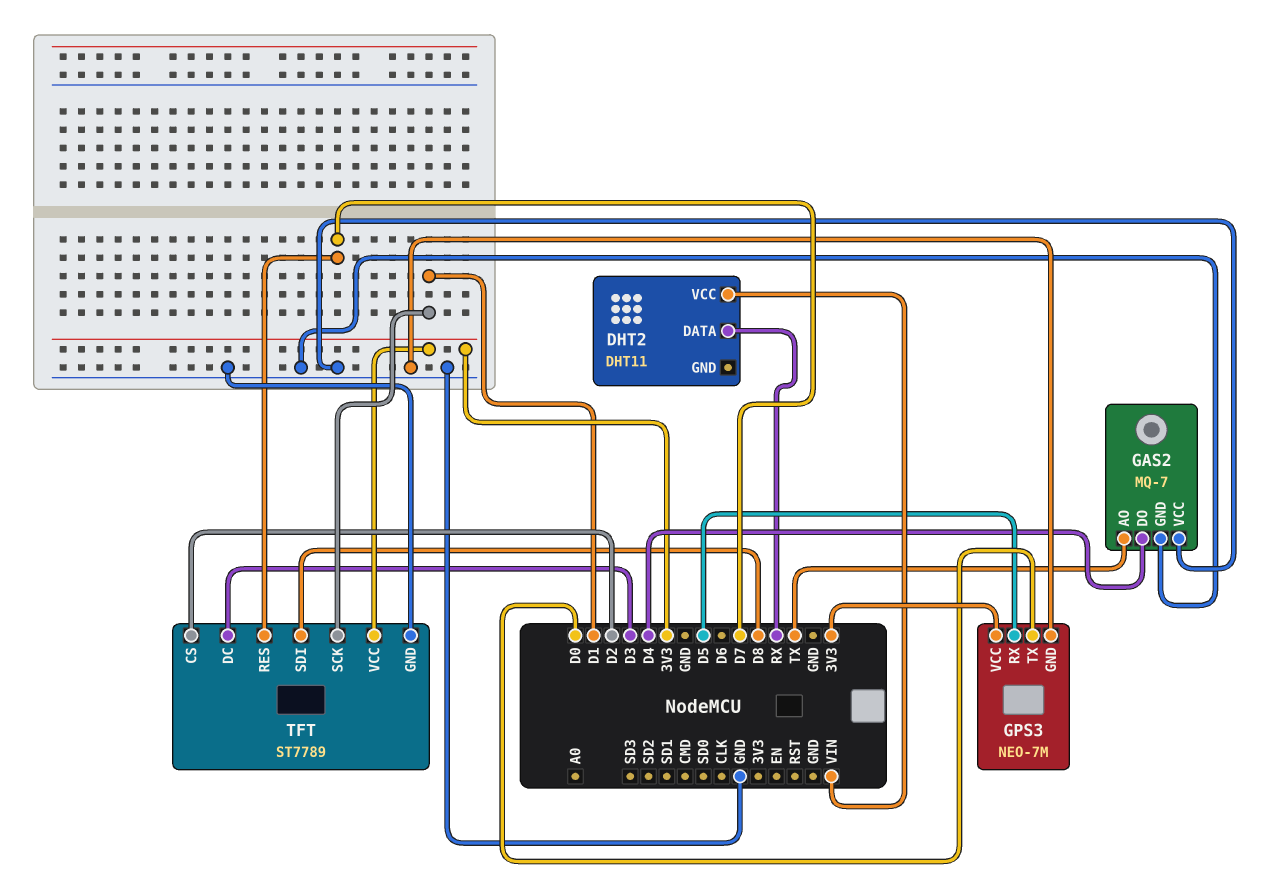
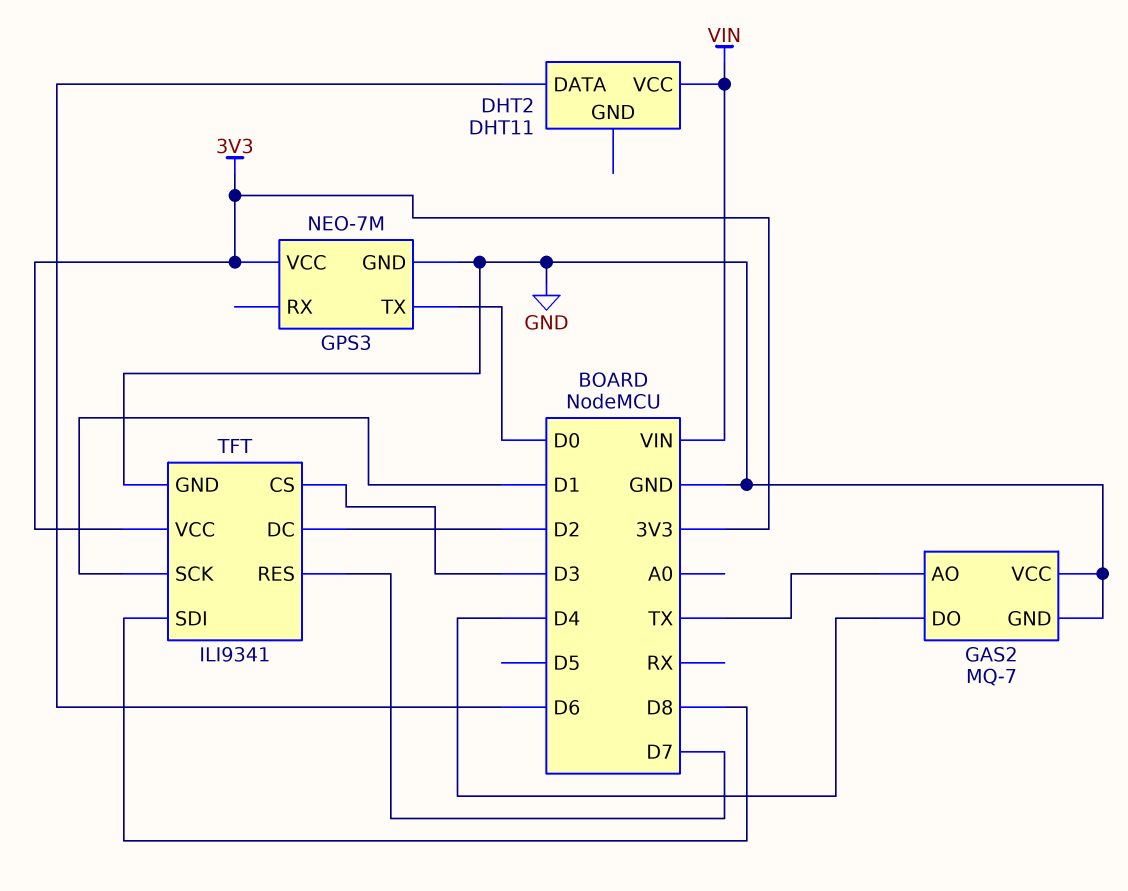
DHT2 pin DATA: RX -> D6
GPS3 pin RX: D5 -> none
TFT: ST7789 -> ILI9341
TFT pin CS: D2 -> D3
TFT pin DC: D3 -> D2

